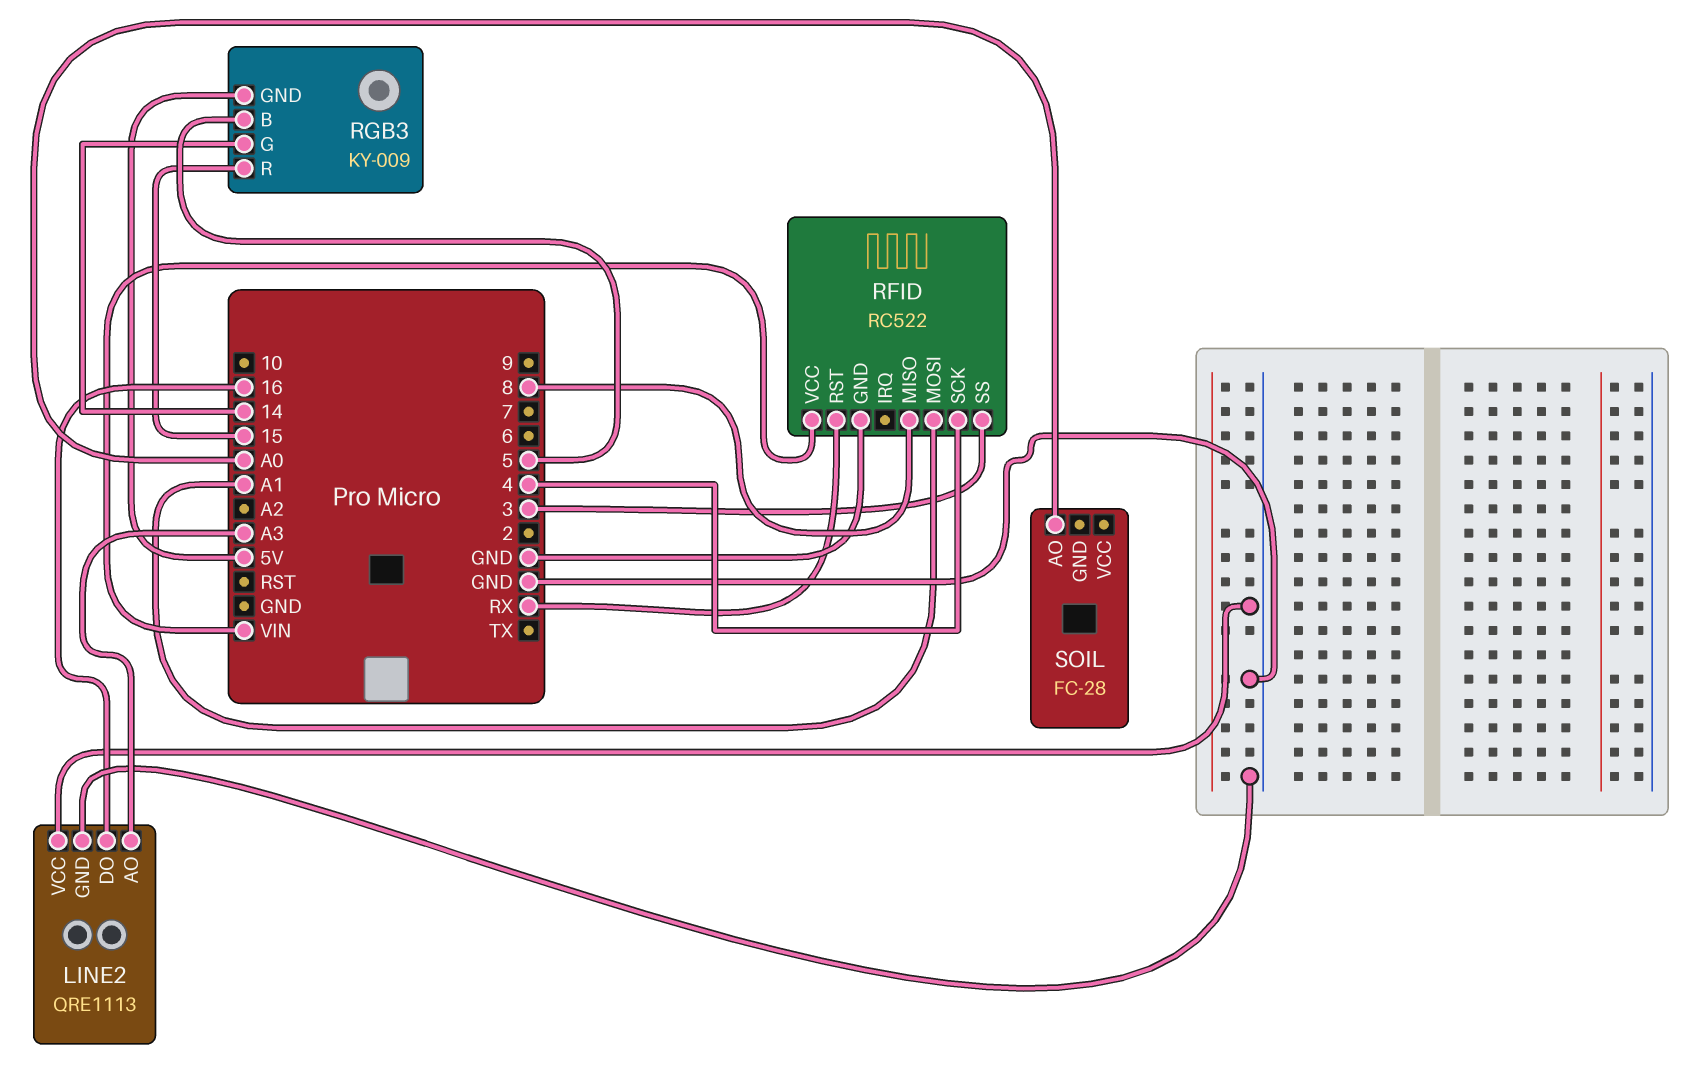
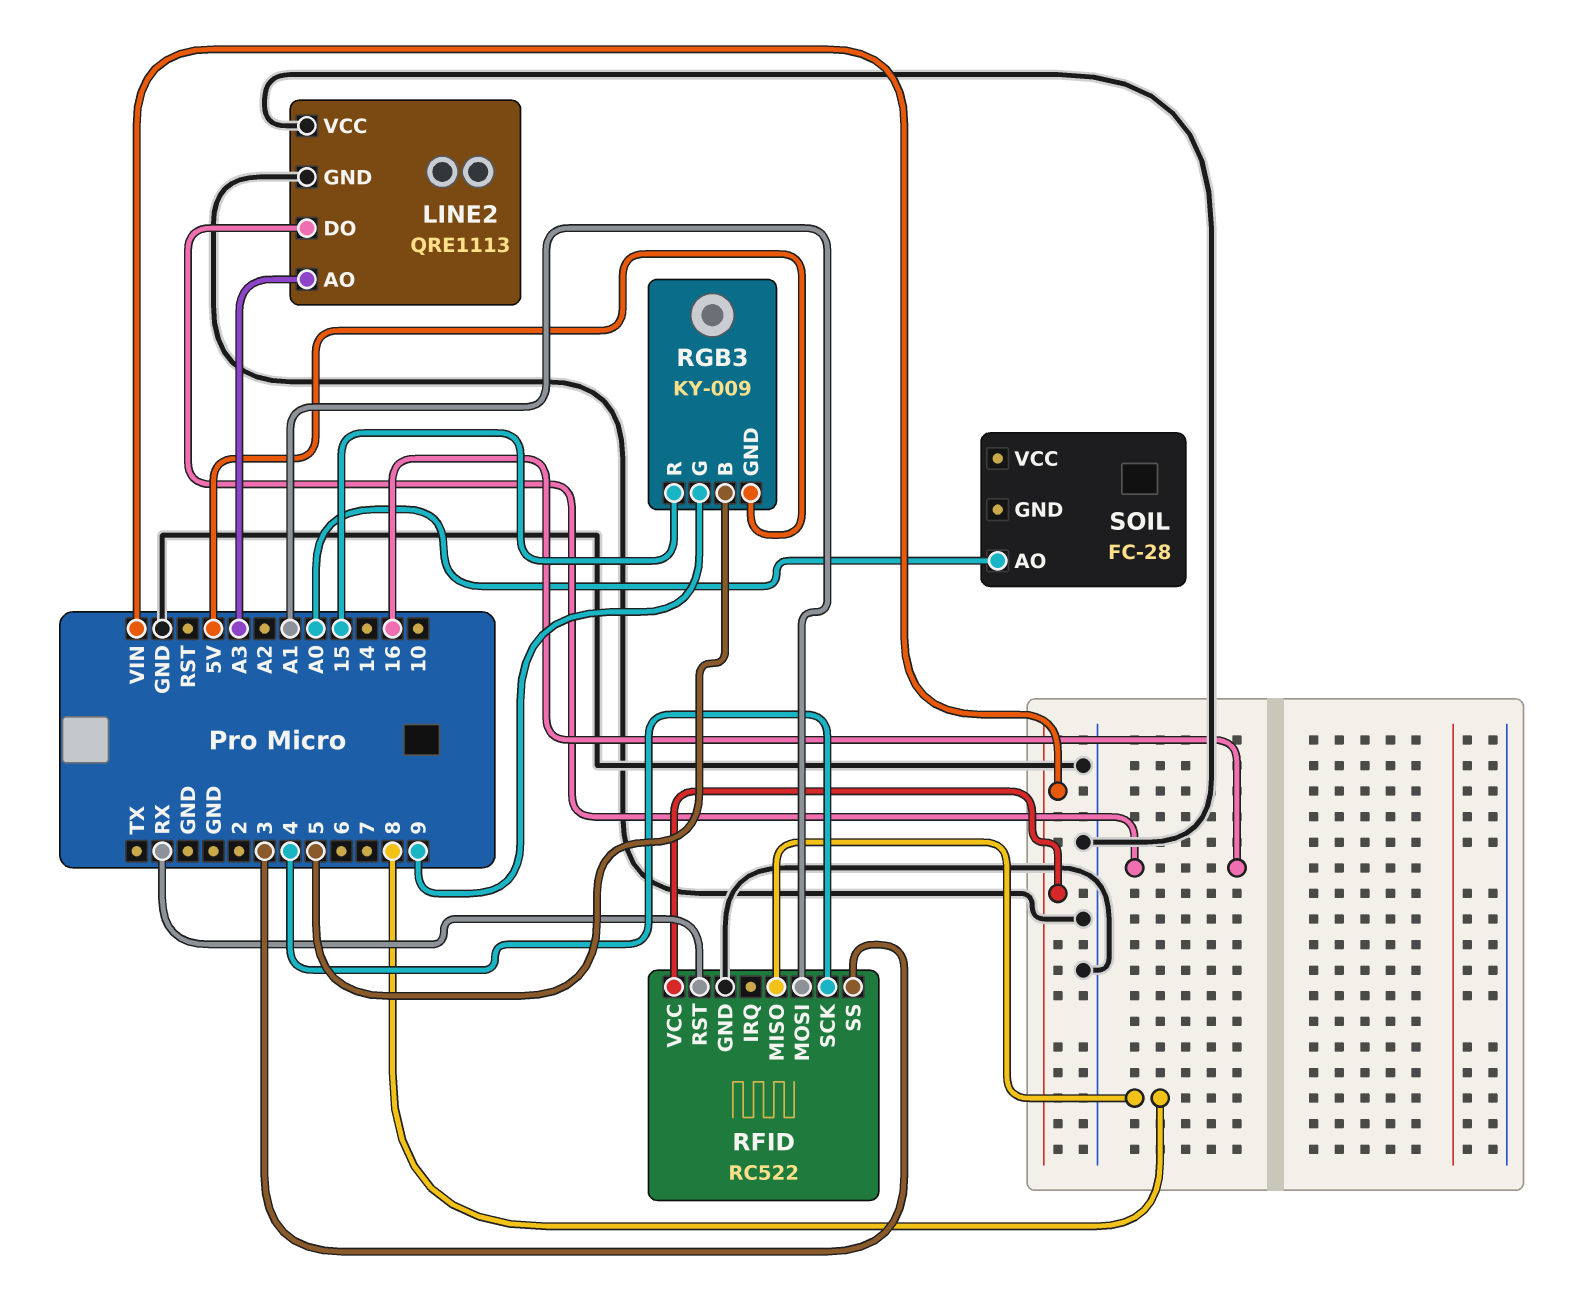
RGB3 pin G: 14 -> 9

